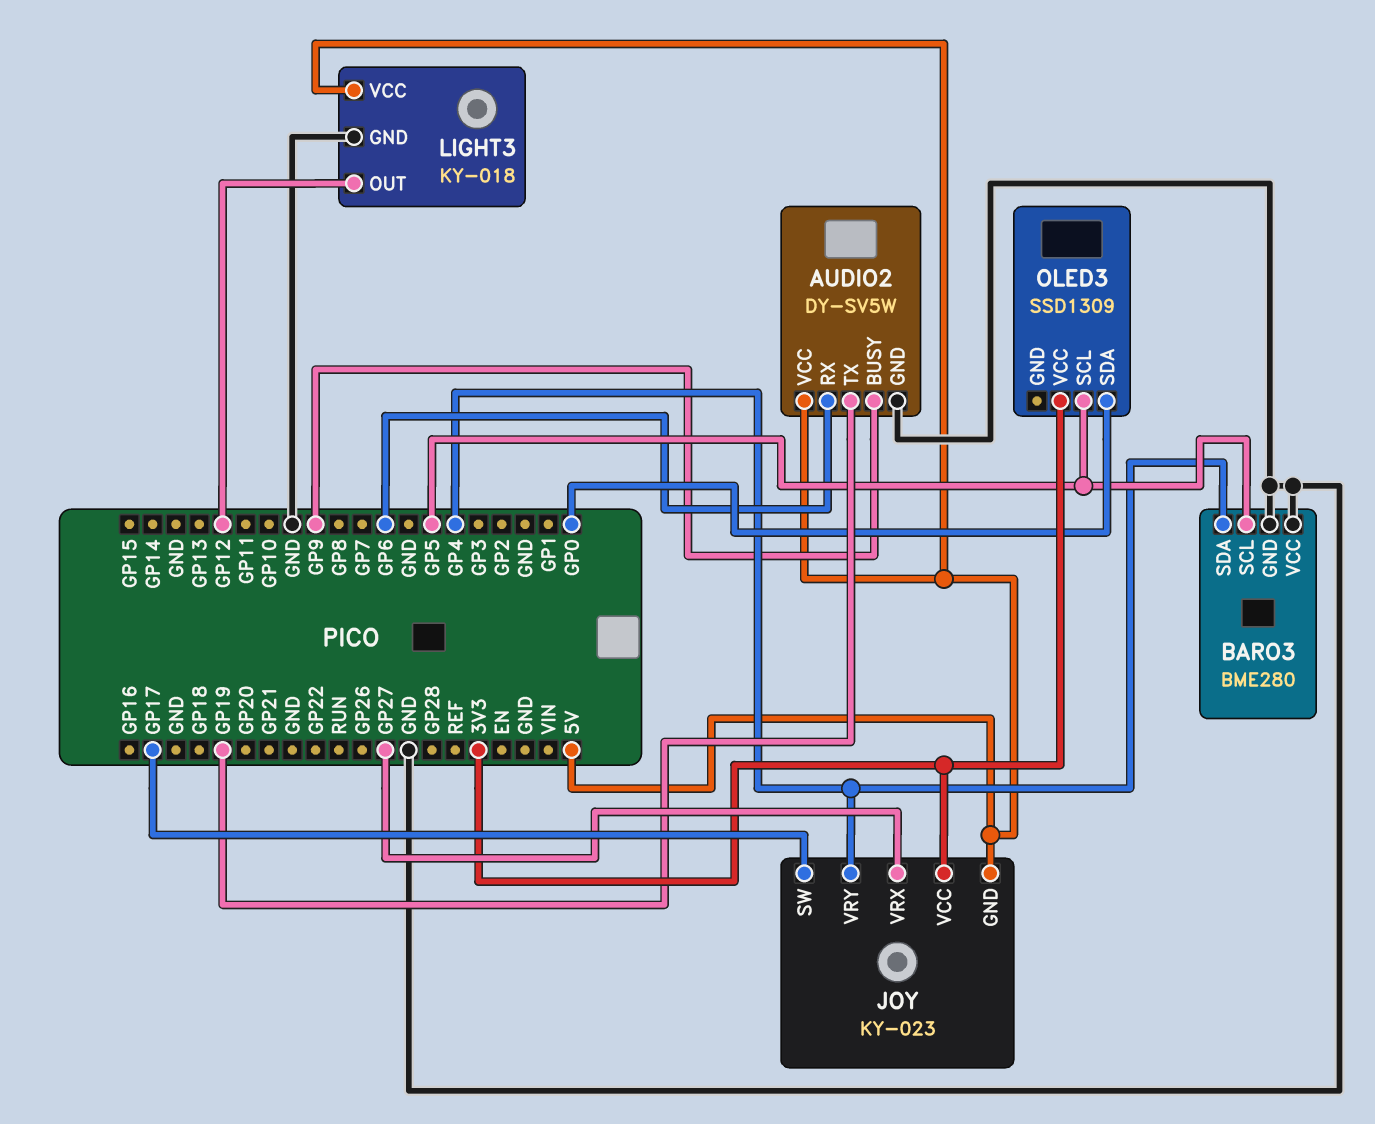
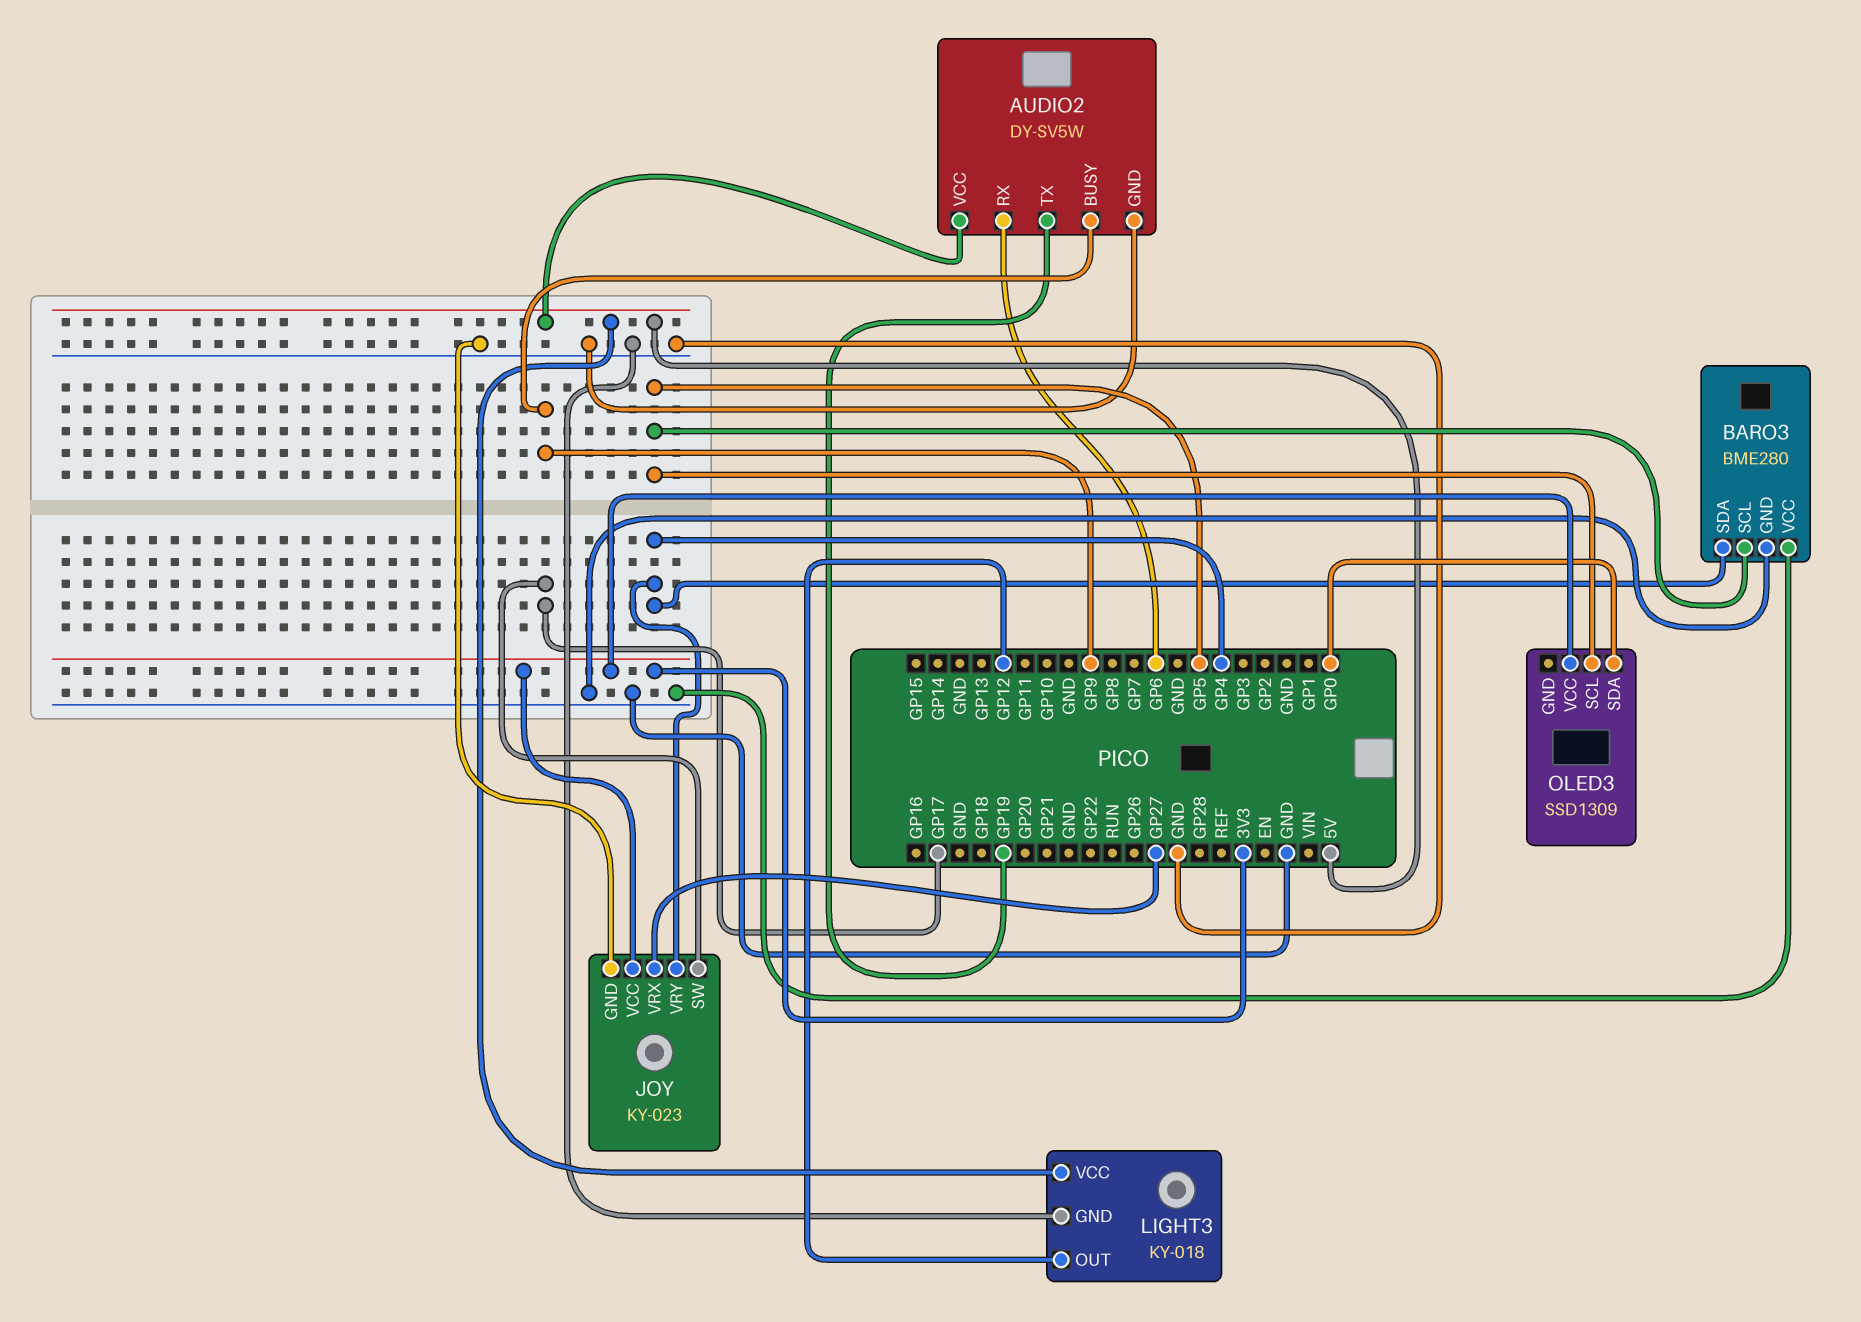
JOY pin GND: 5V -> GND

